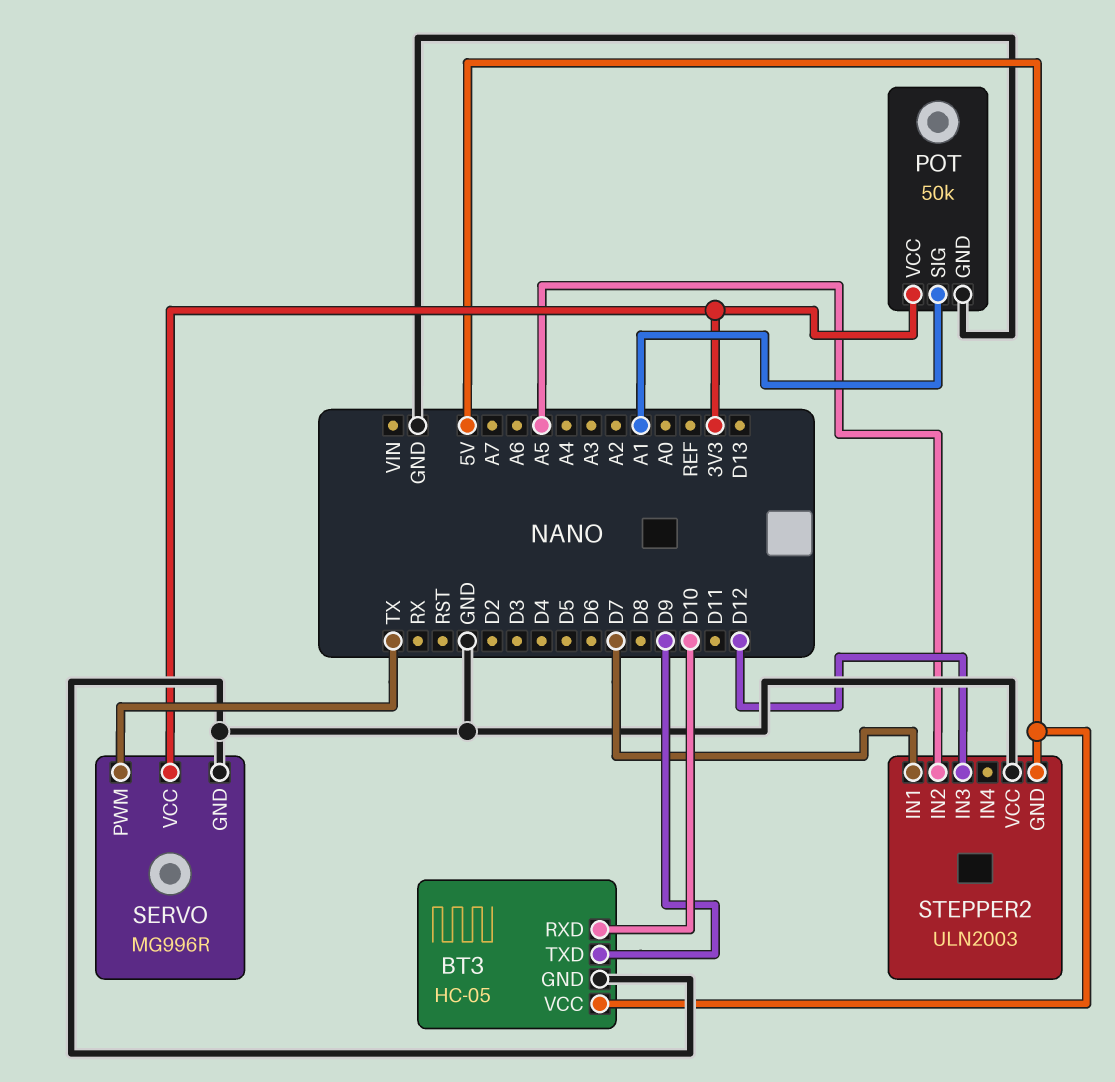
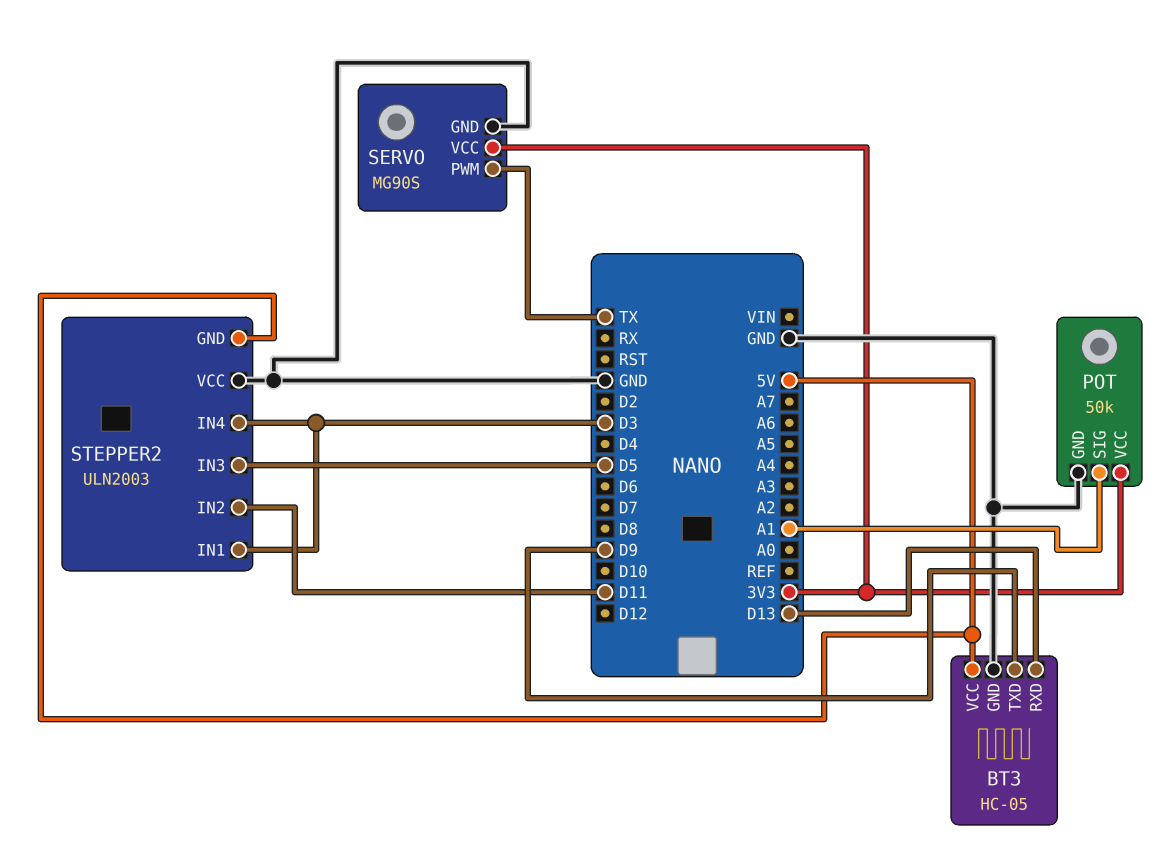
BT3 pin RXD: D10 -> D13
SERVO: MG996R -> MG90S
STEPPER2 pin IN1: D7 -> D3
STEPPER2 pin IN2: A5 -> D11
STEPPER2 pin IN3: D12 -> D5
STEPPER2 pin IN4: none -> D3

